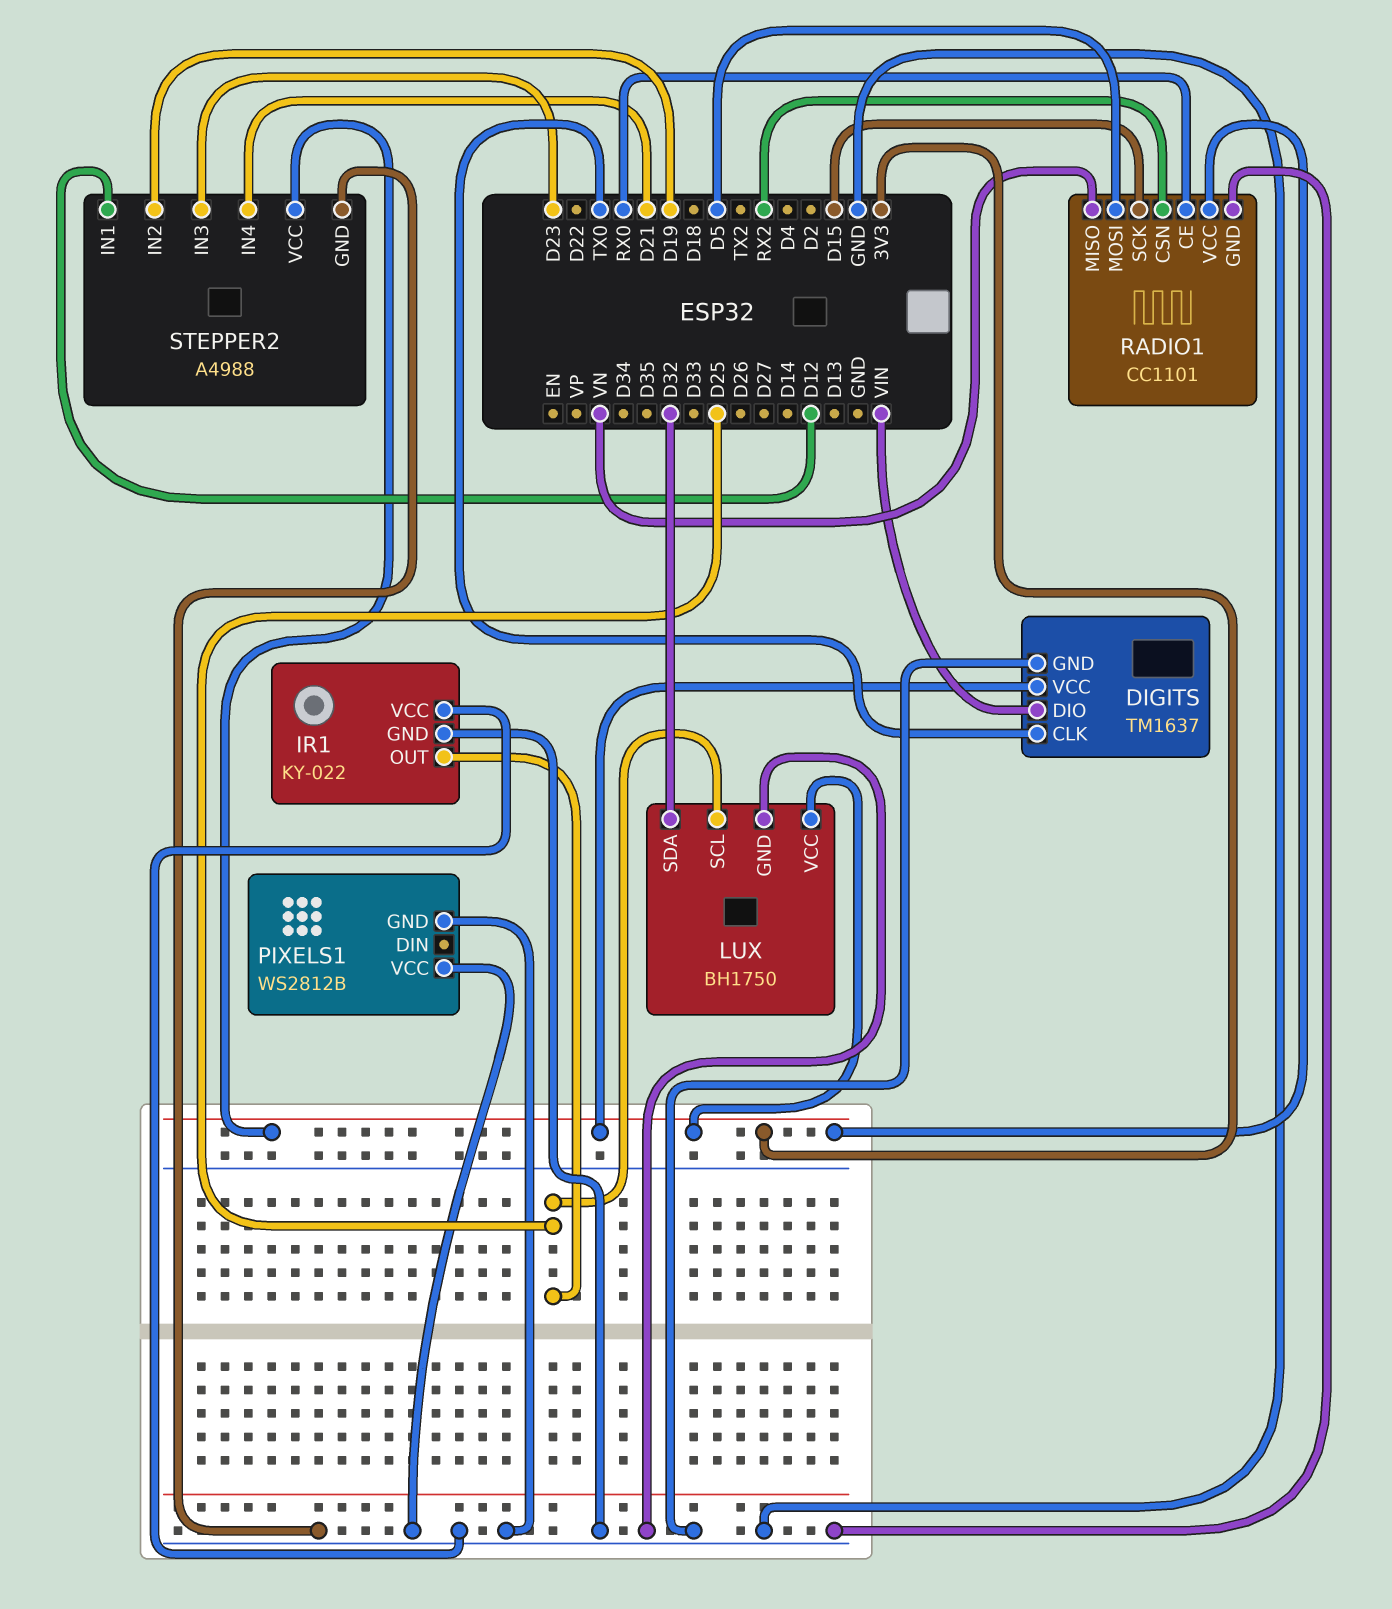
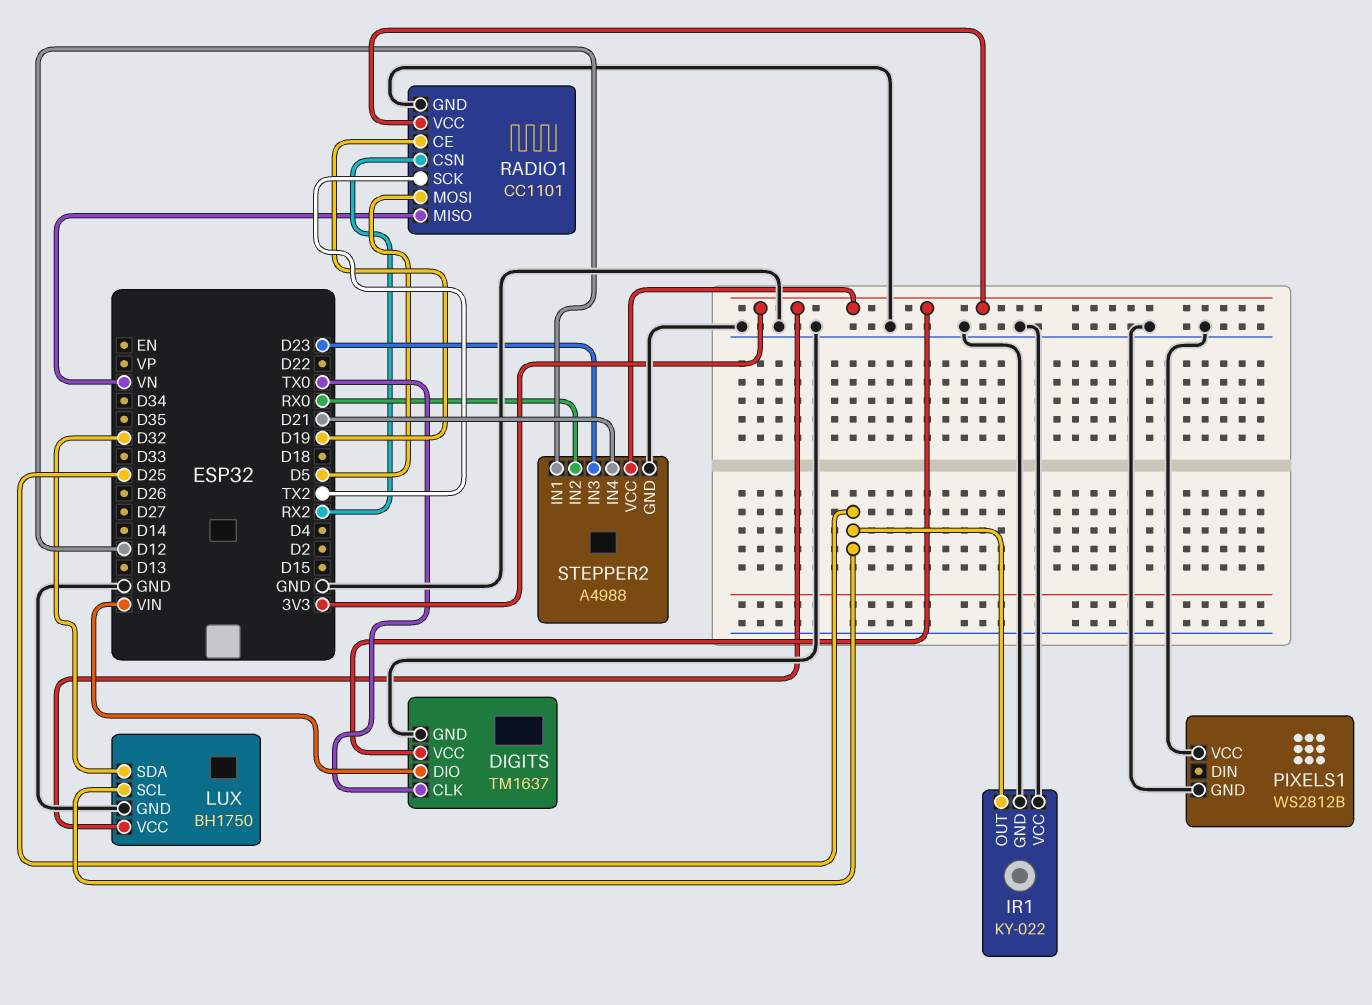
RADIO1 pin CE: RX0 -> D19
RADIO1 pin SCK: D15 -> TX2
STEPPER2 pin IN2: D19 -> RX0

